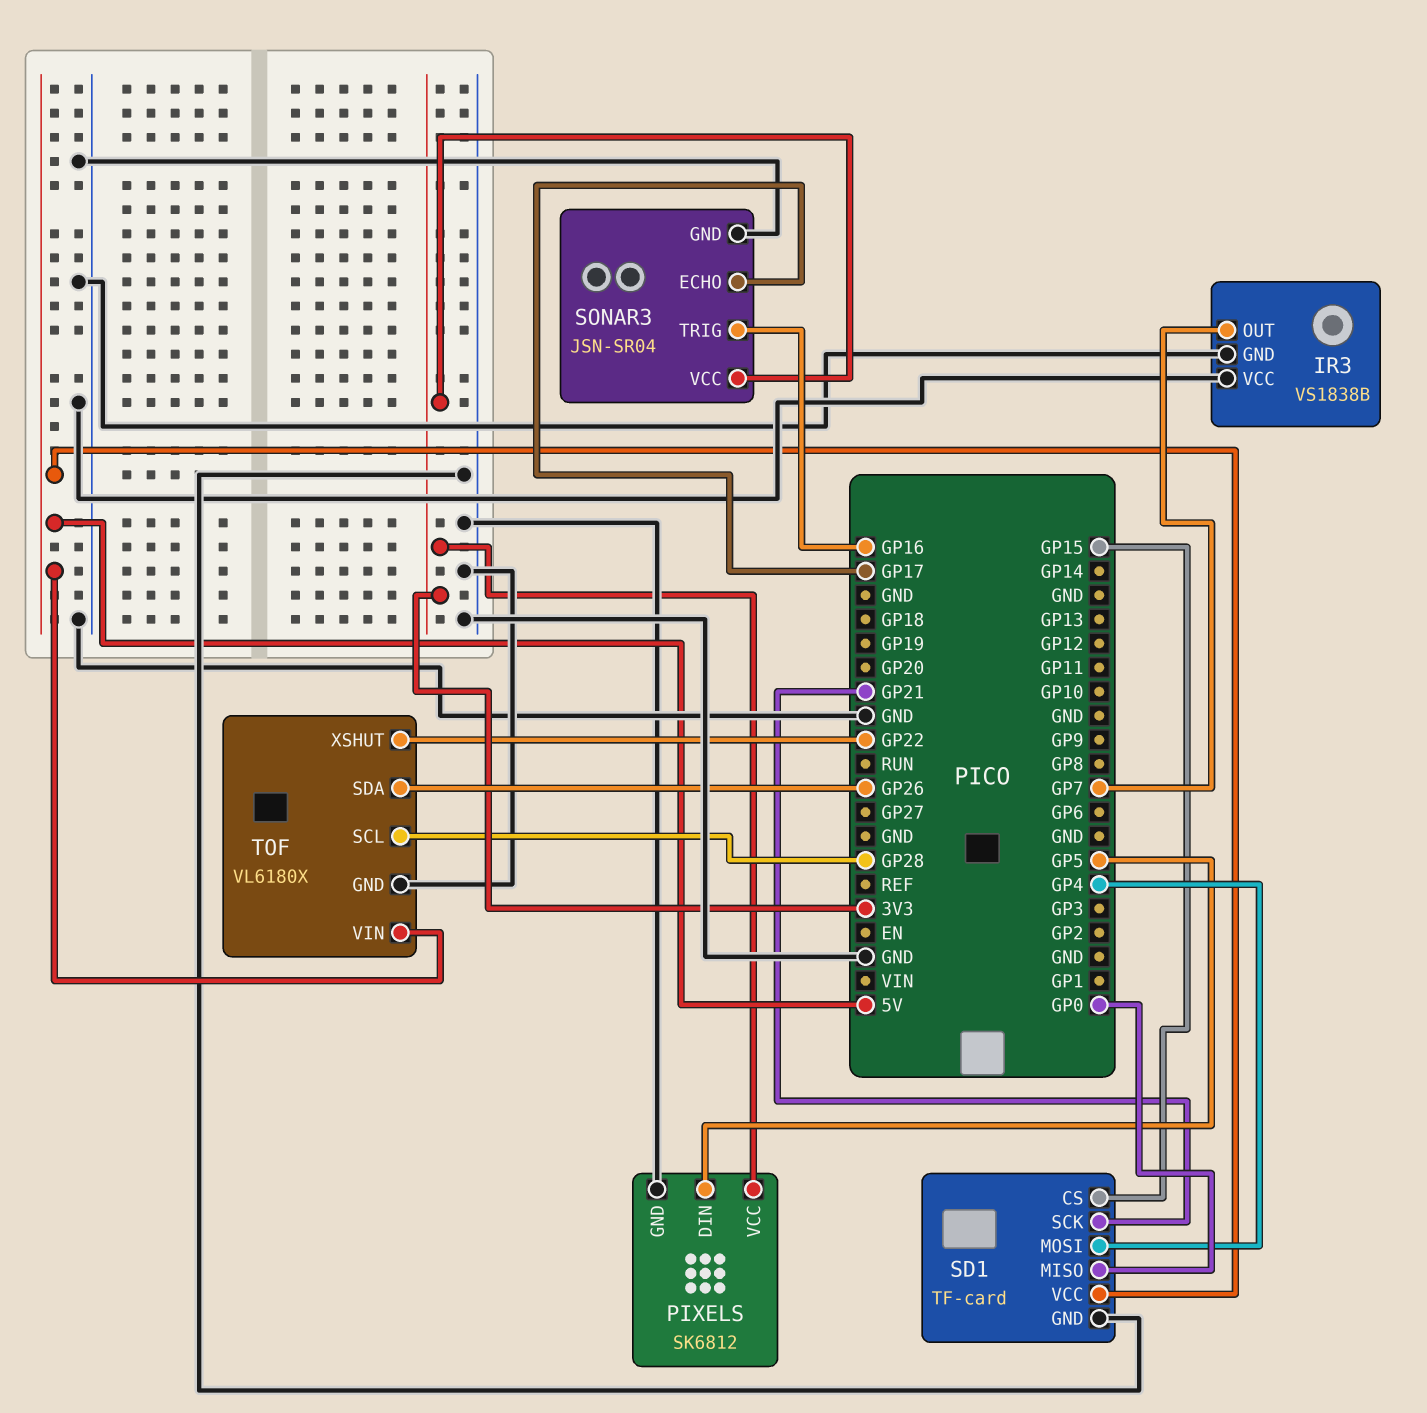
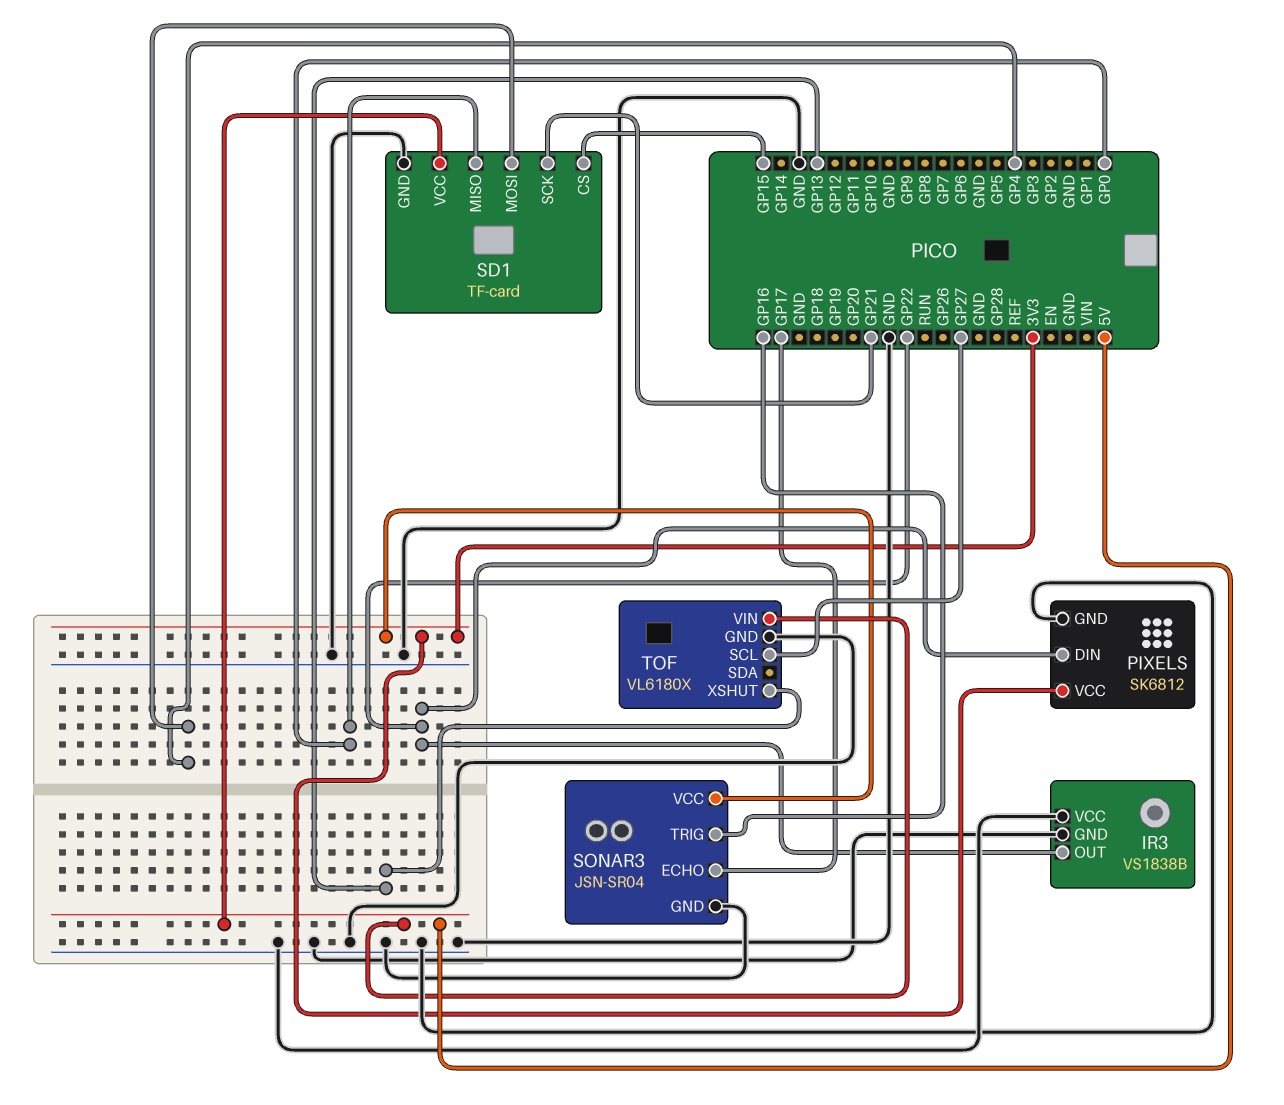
IR3 pin OUT: GP7 -> GP22
PIXELS pin DIN: GP5 -> GP22
TOF pin SCL: GP28 -> GP27
TOF pin SDA: GP26 -> none
TOF pin XSHUT: GP22 -> GP13

